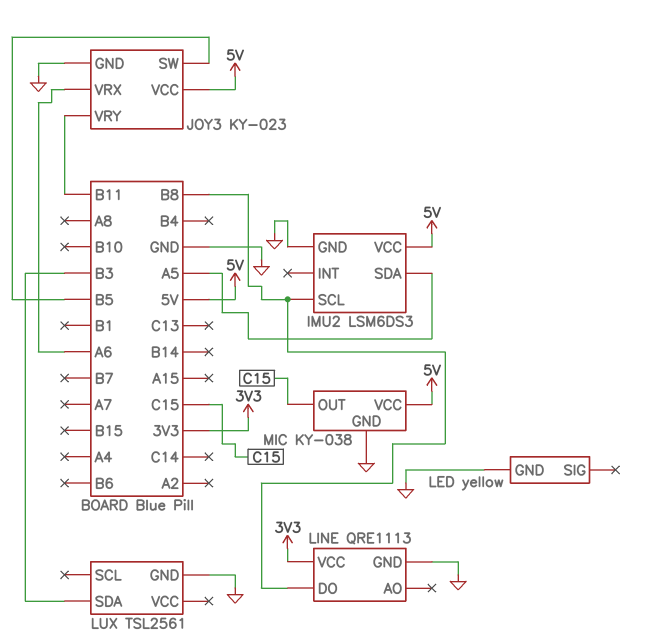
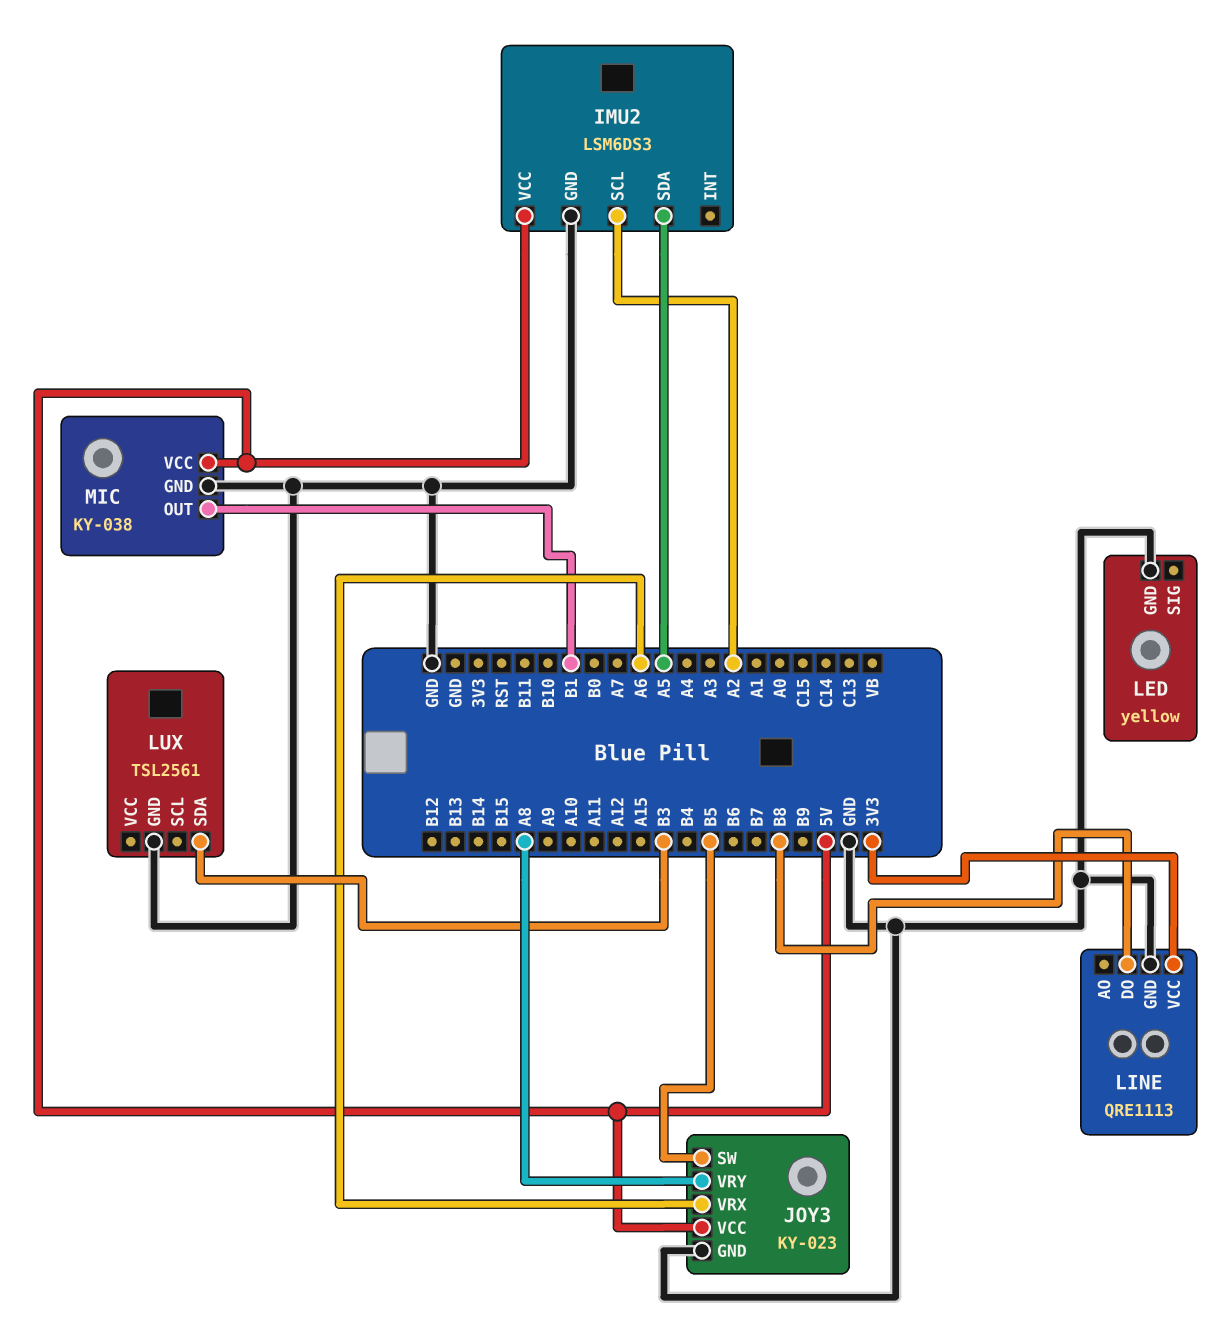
IMU2 pin SCL: B8 -> A2
JOY3 pin VRY: B11 -> A8
MIC pin OUT: C15 -> B1

